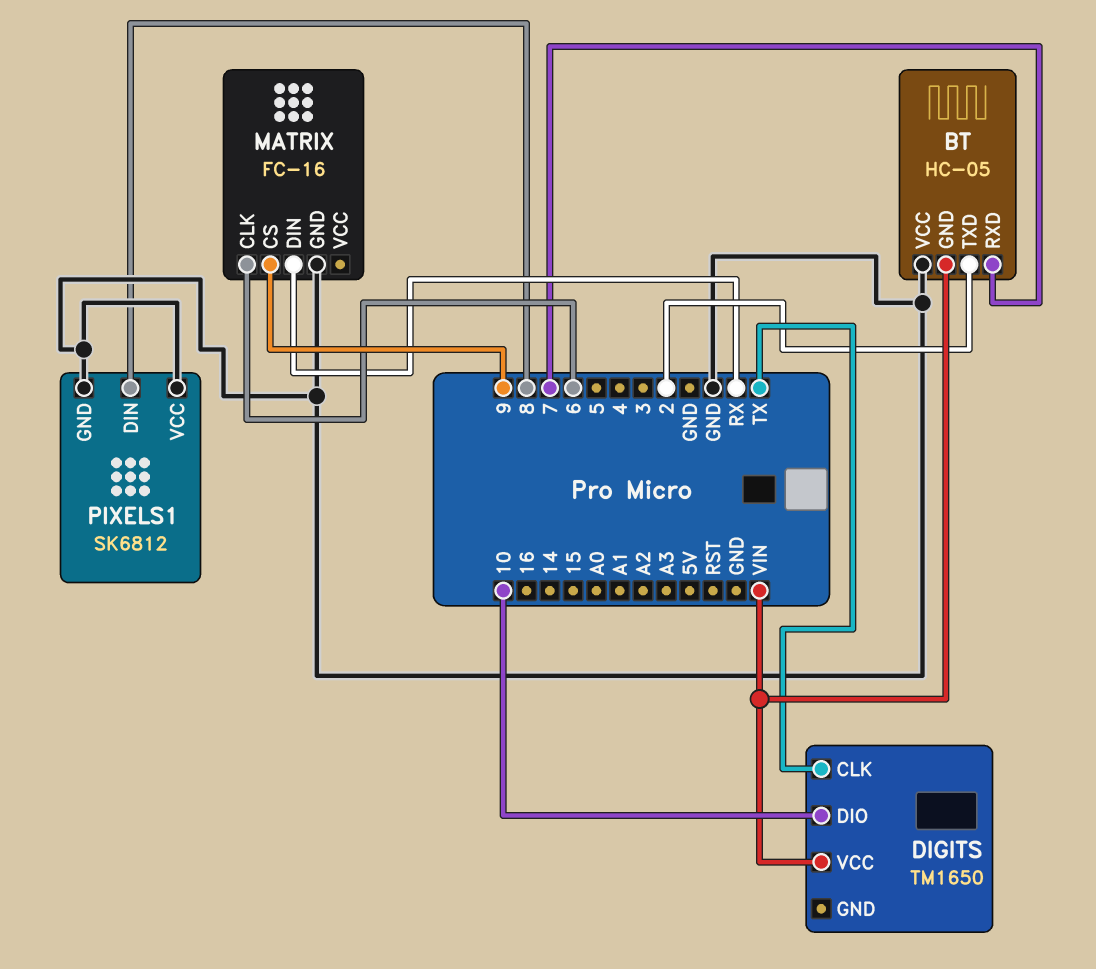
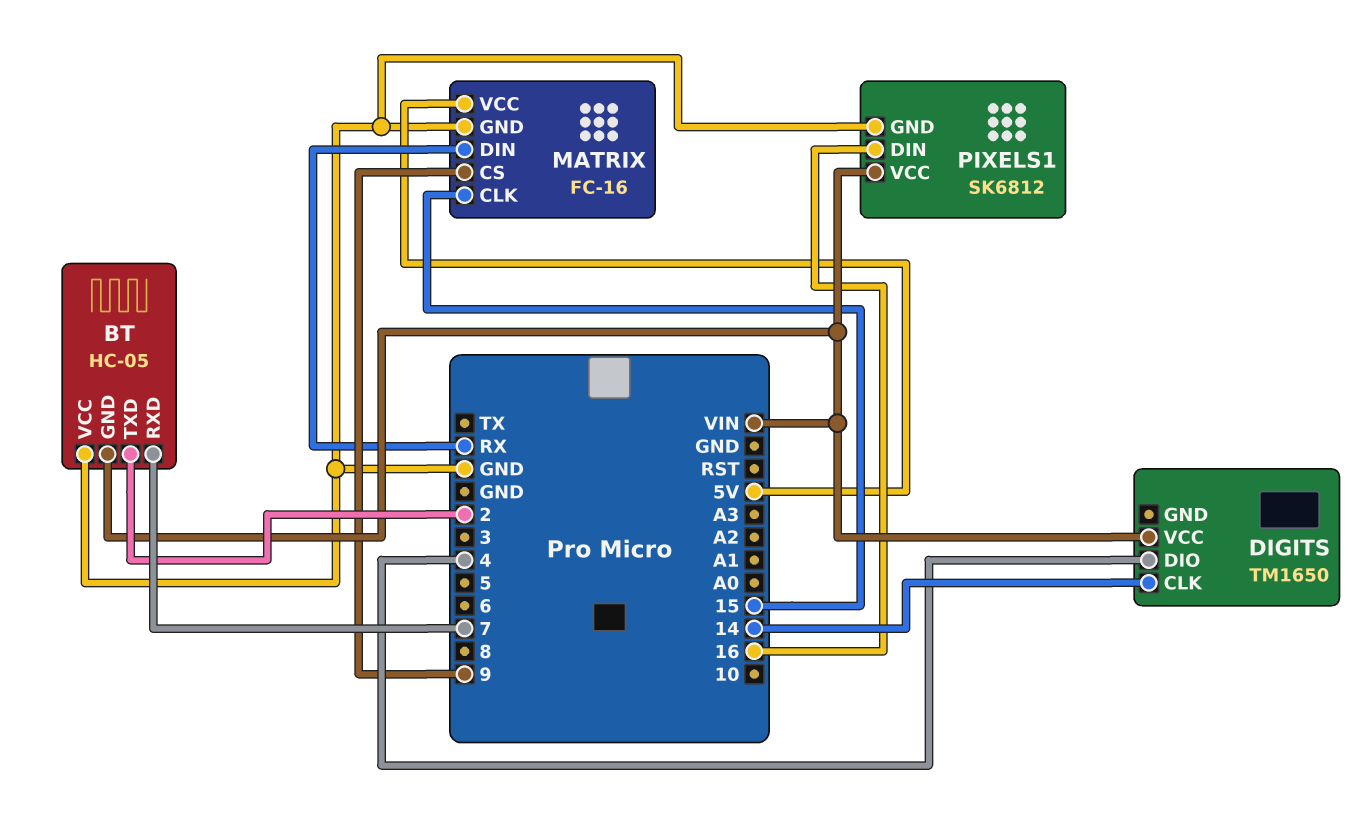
DIGITS pin CLK: TX -> 14
DIGITS pin DIO: 10 -> 4
MATRIX pin CLK: 6 -> 15
MATRIX pin VCC: none -> 5V
PIXELS1 pin DIN: 8 -> 16
PIXELS1 pin VCC: GND -> VIN

